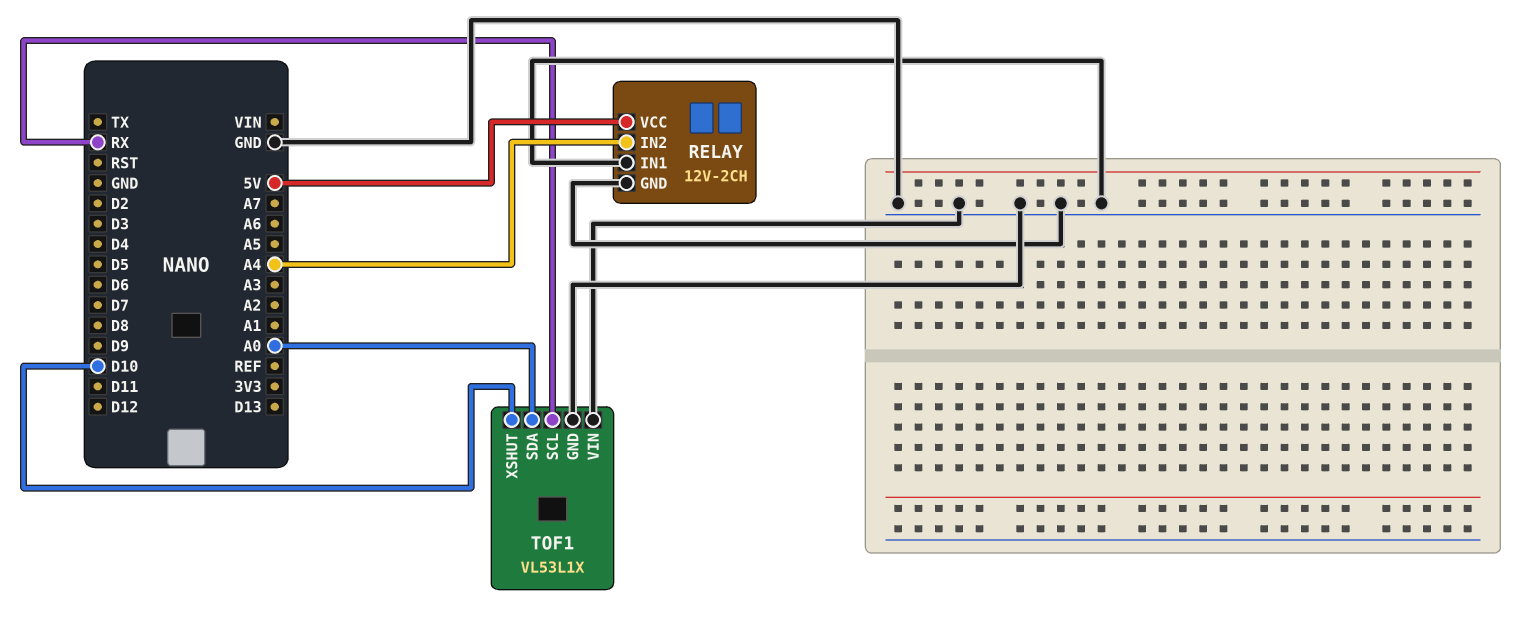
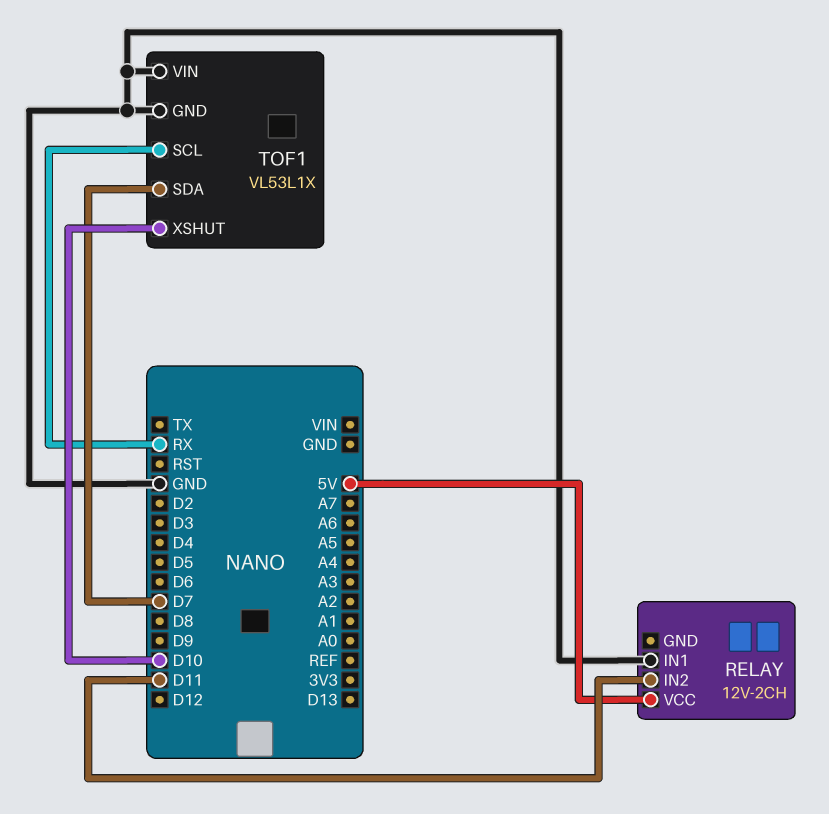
RELAY pin GND: GND -> none
RELAY pin IN2: A4 -> D11
TOF1 pin SDA: A0 -> D7

